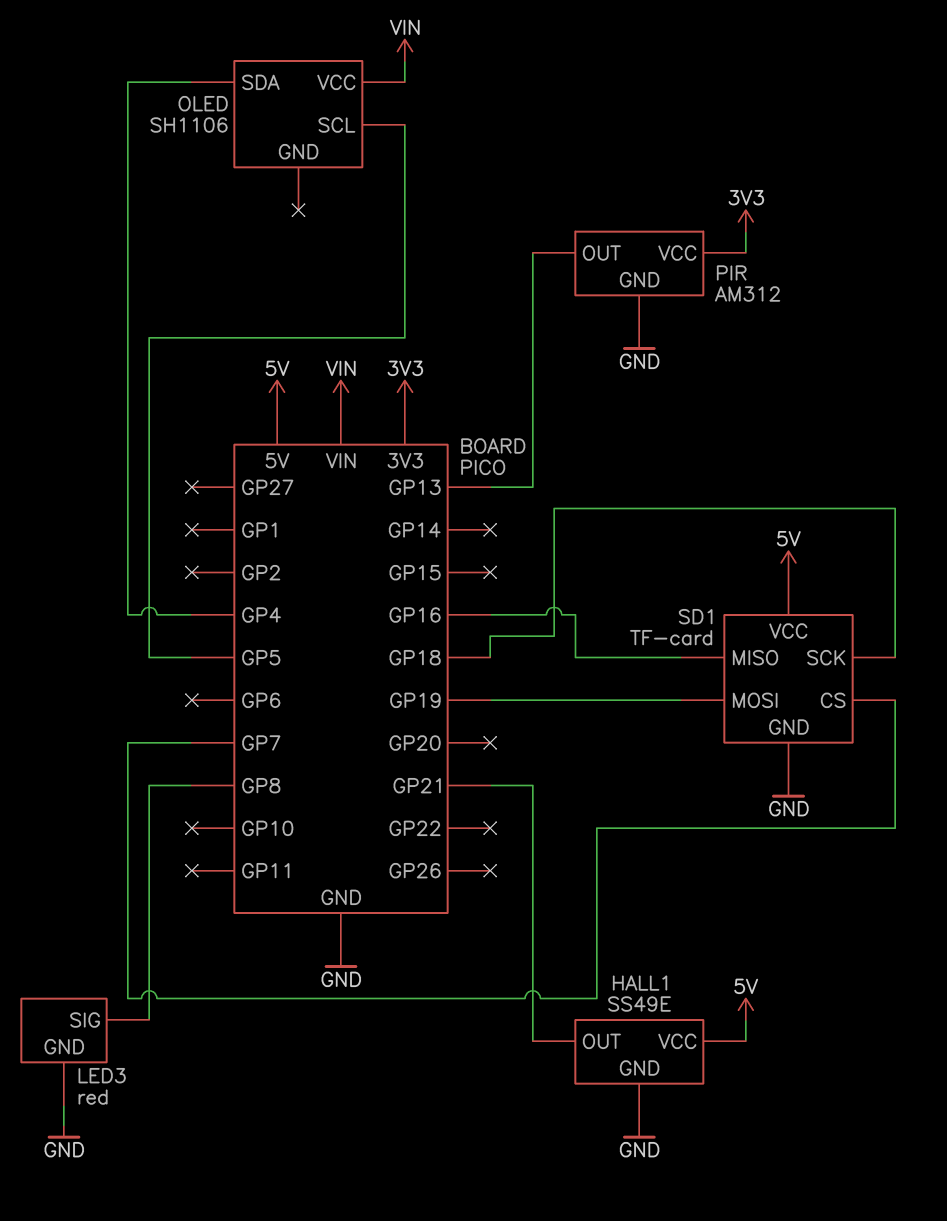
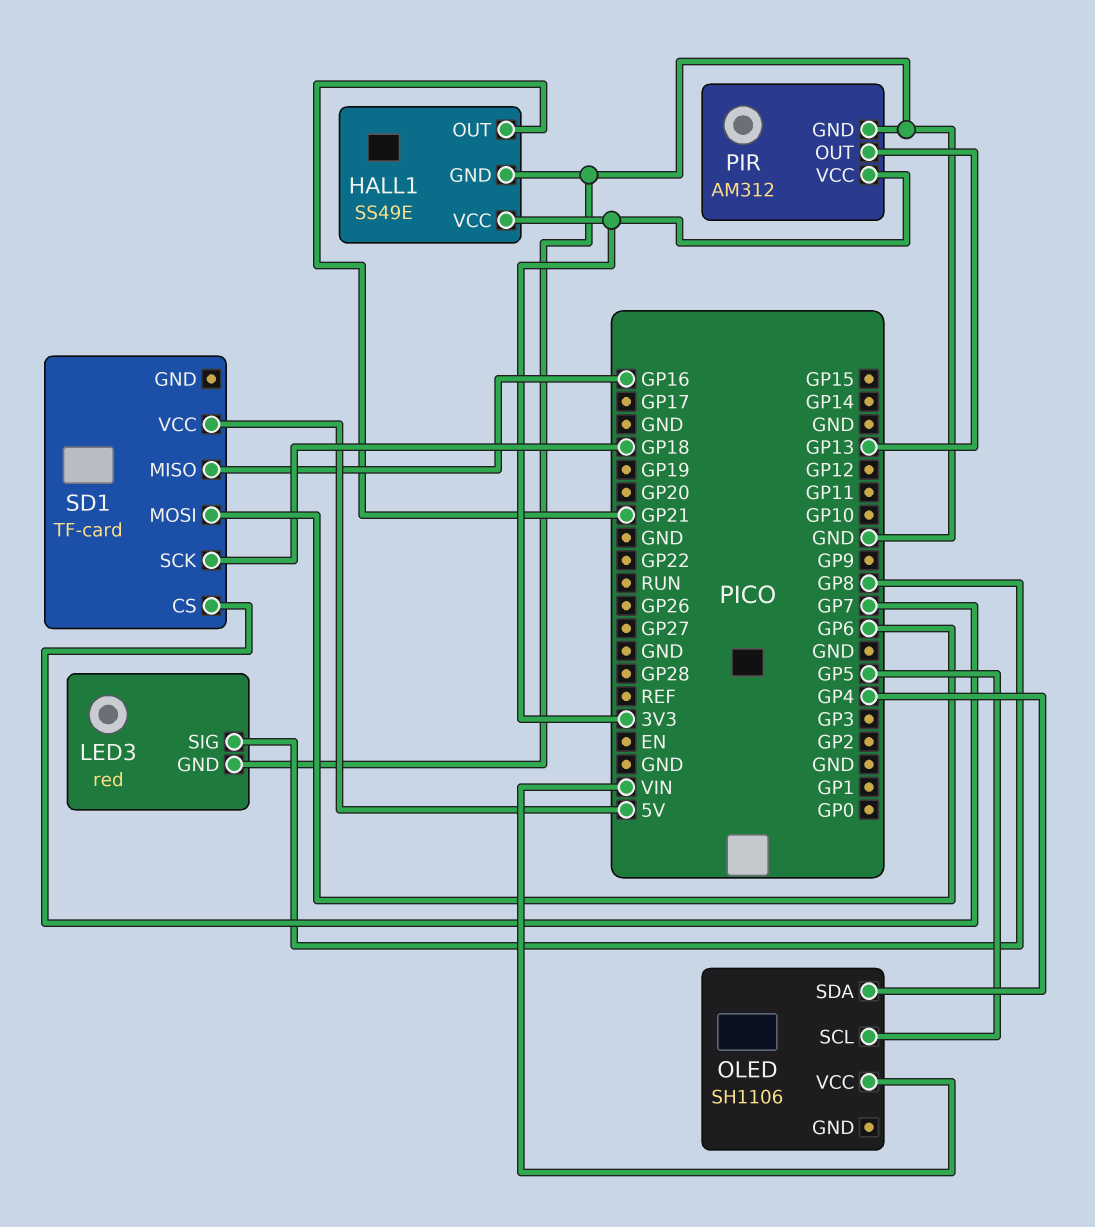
HALL1 pin VCC: 5V -> 3V3
SD1 pin GND: GND -> none
SD1 pin MOSI: GP19 -> GP6

